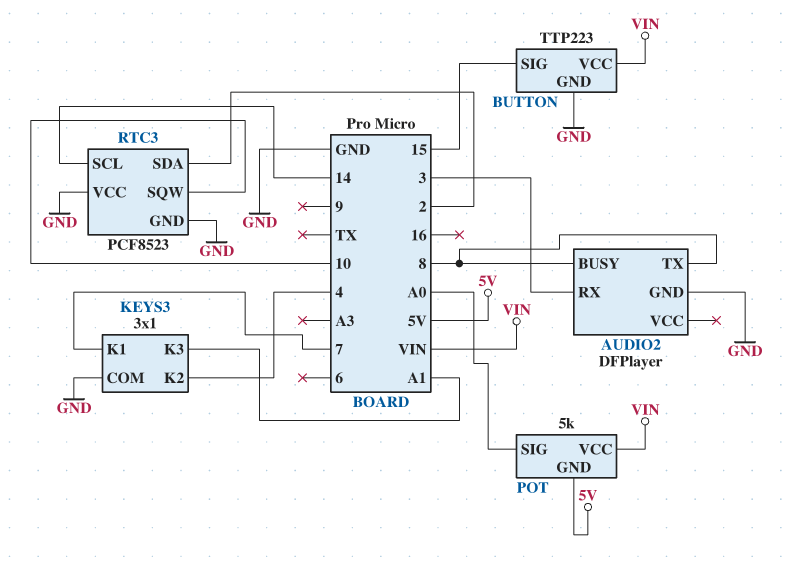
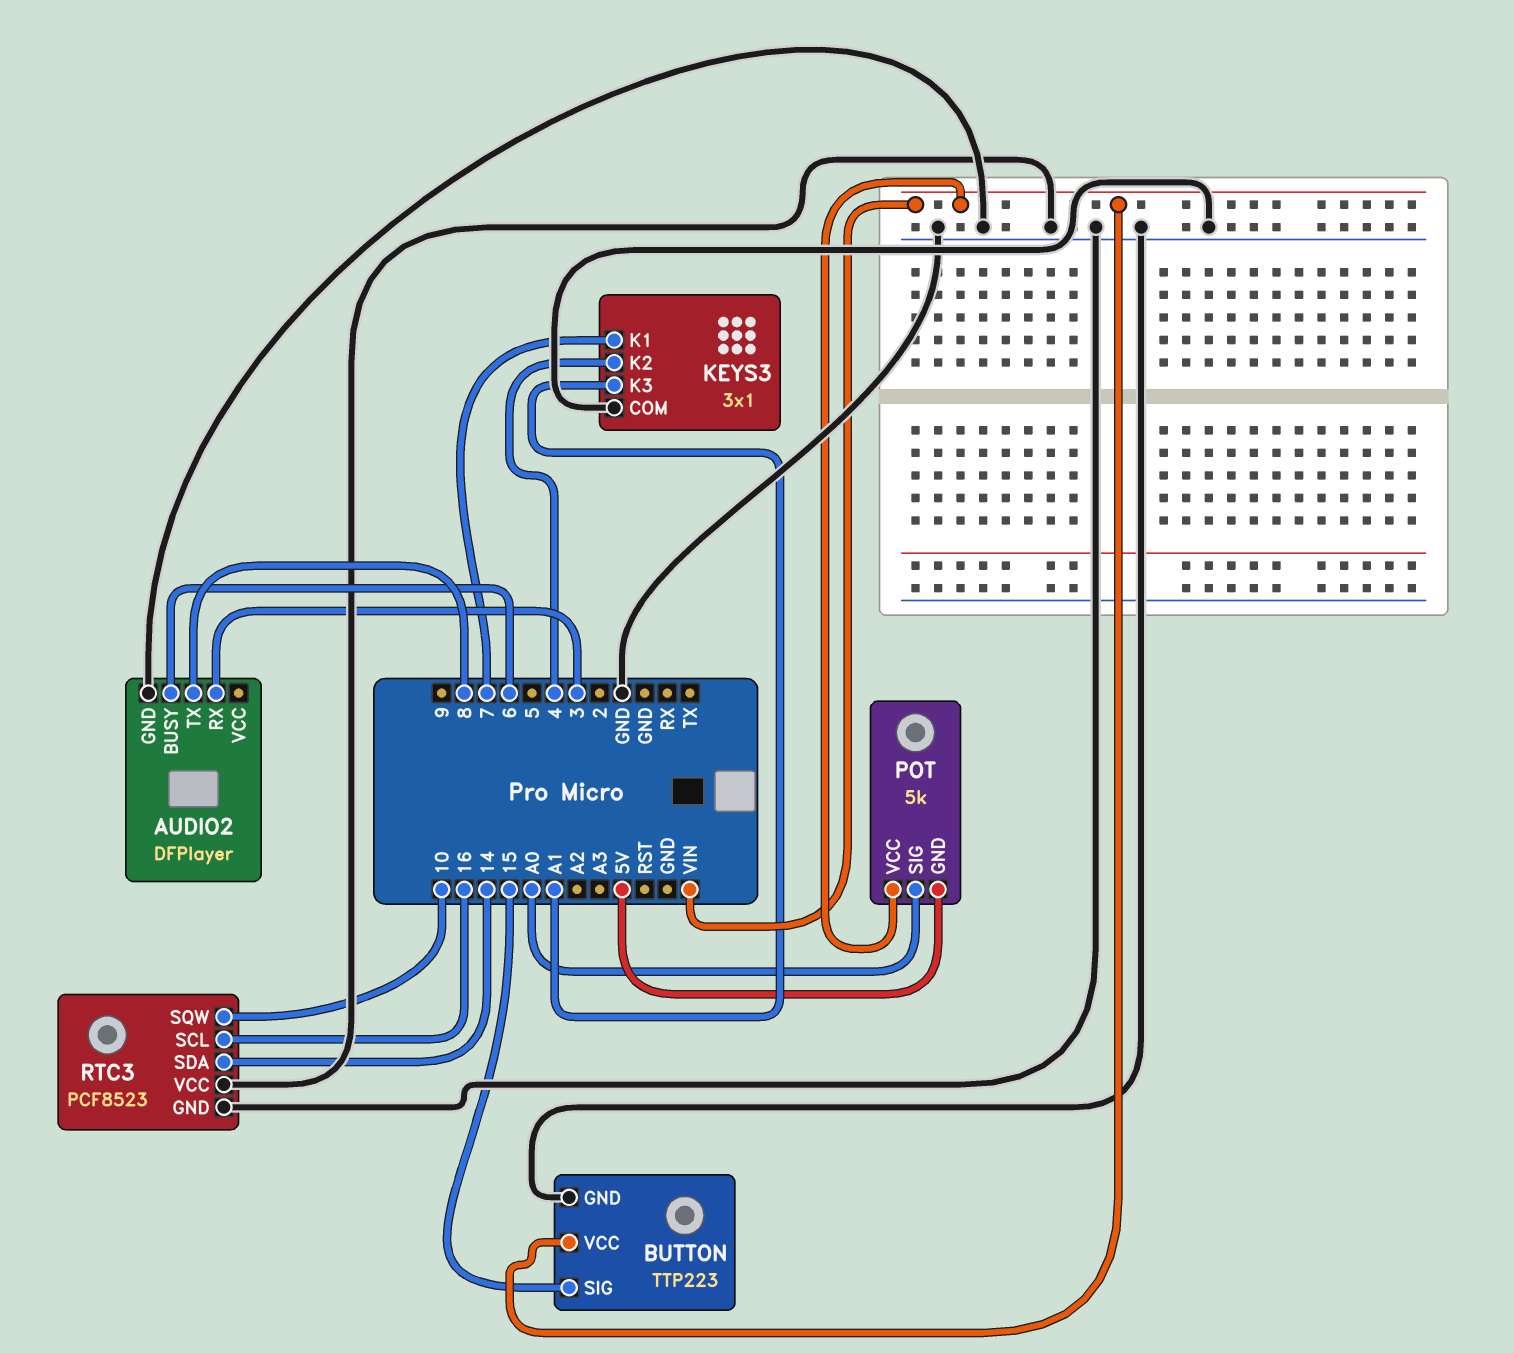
AUDIO2 pin BUSY: 8 -> 6
RTC3 pin SCL: 14 -> 16
RTC3 pin SDA: 2 -> 14

